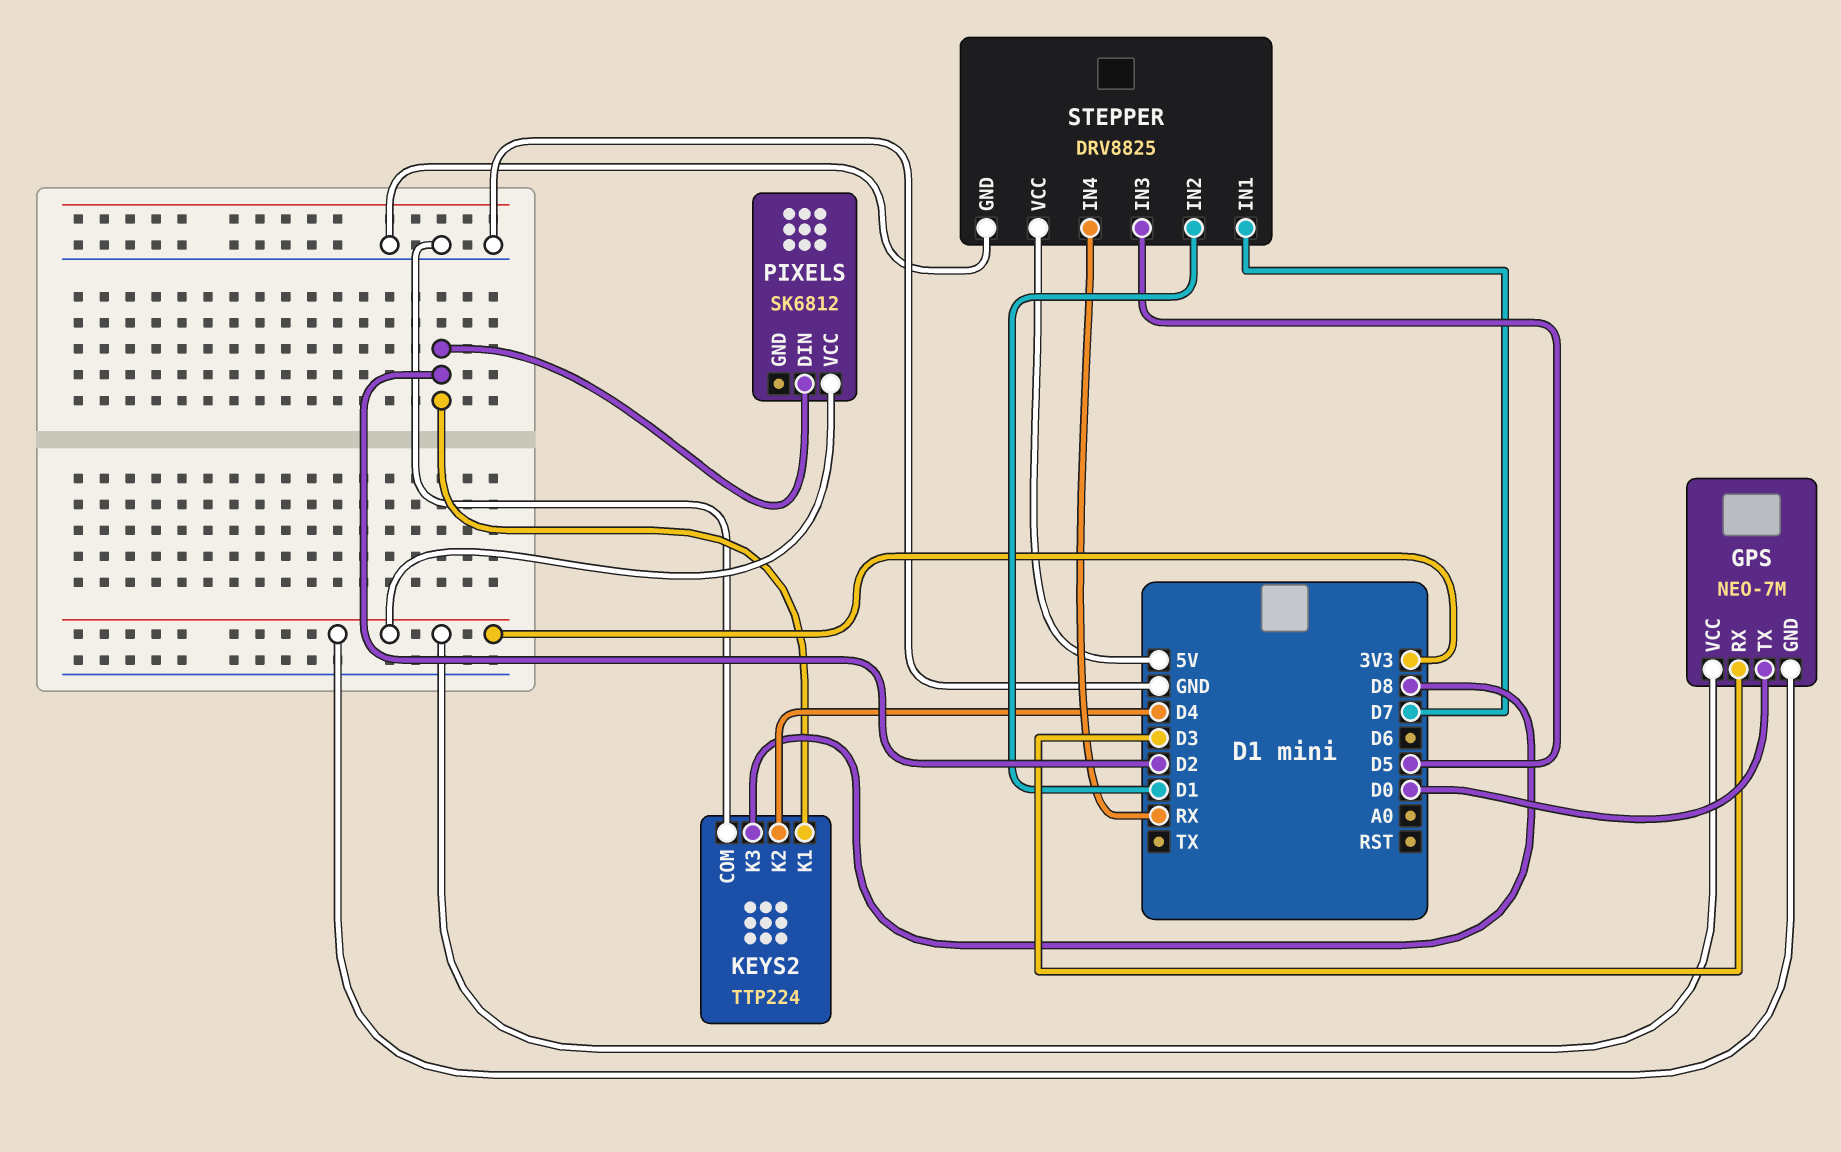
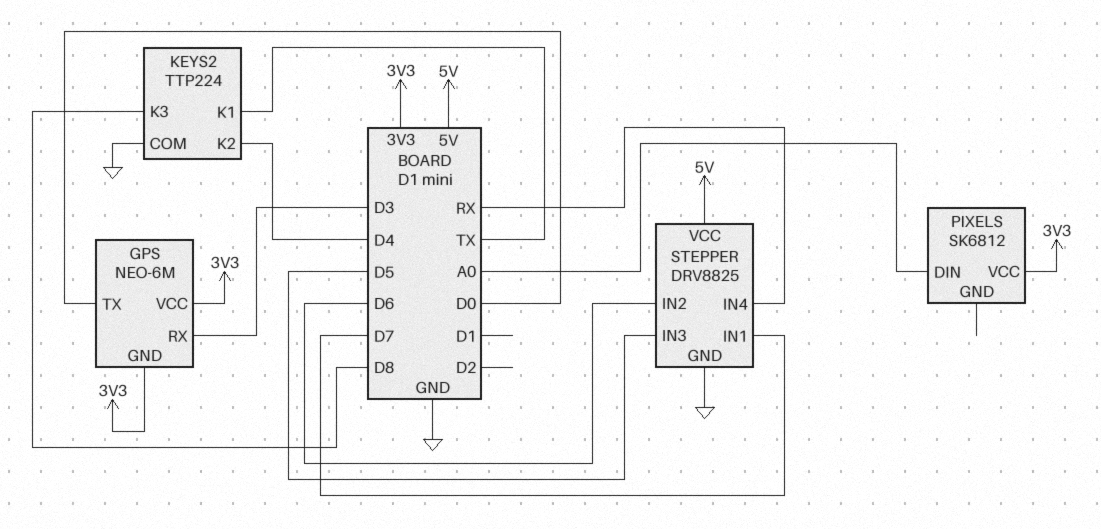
GPS: NEO-7M -> NEO-6M
KEYS2 pin K1: D2 -> TX
PIXELS pin DIN: D2 -> A0
STEPPER pin IN2: D1 -> D6

